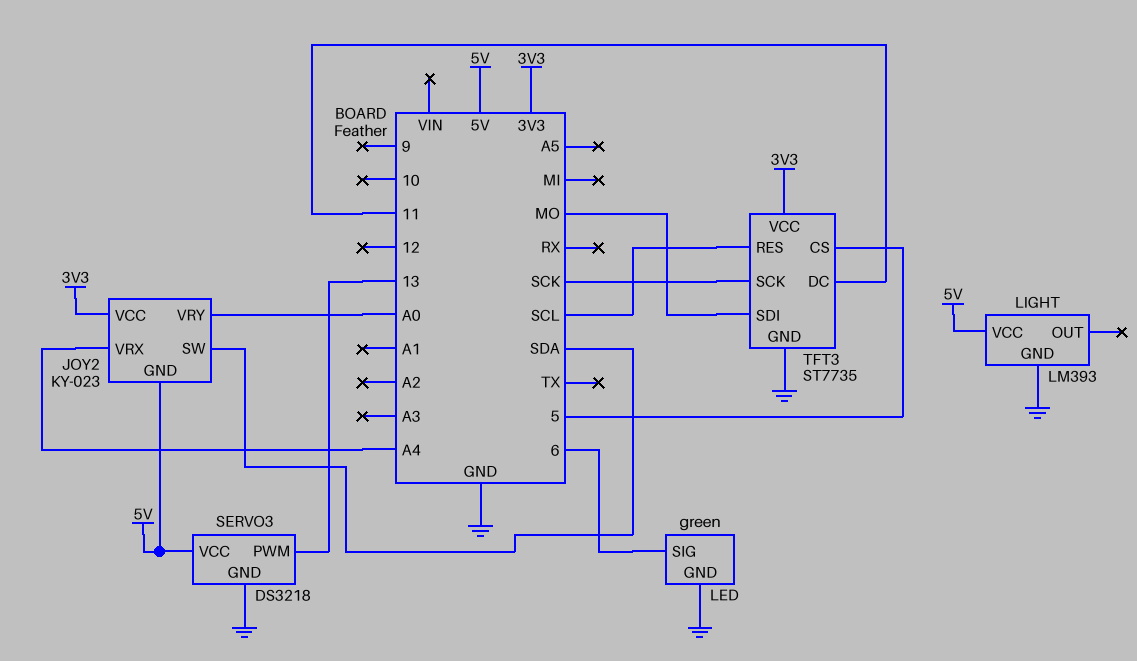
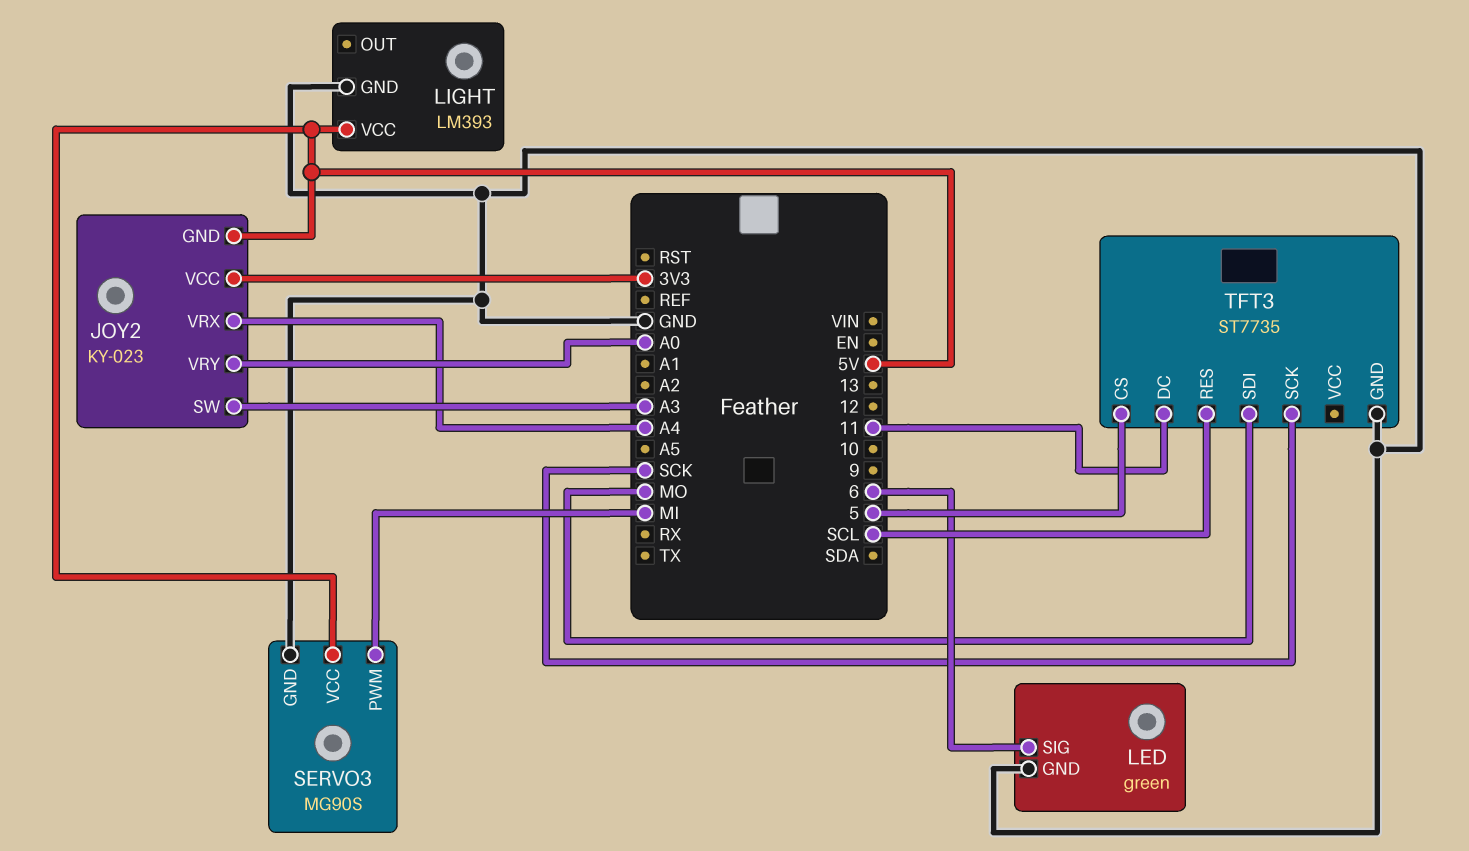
JOY2 pin SW: SDA -> A3
SERVO3: DS3218 -> MG90S
SERVO3 pin PWM: 13 -> MI
TFT3 pin VCC: 3V3 -> none

